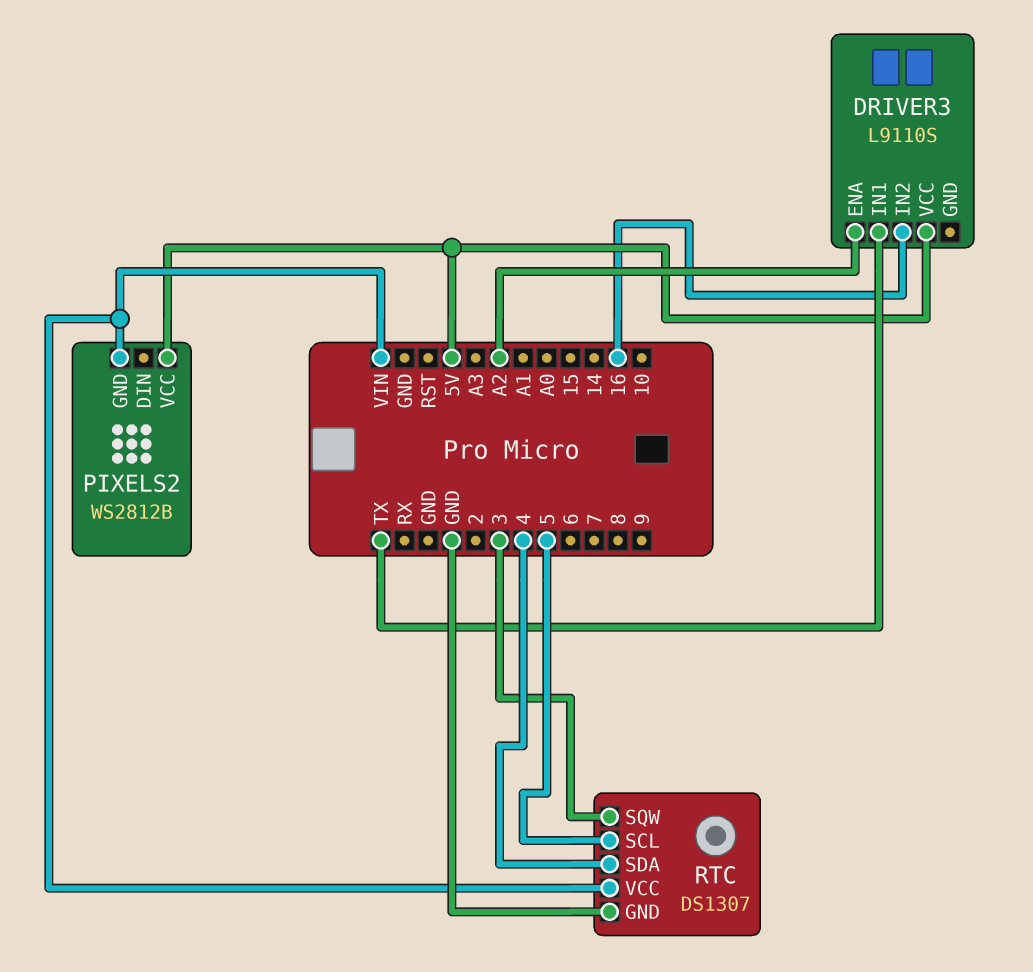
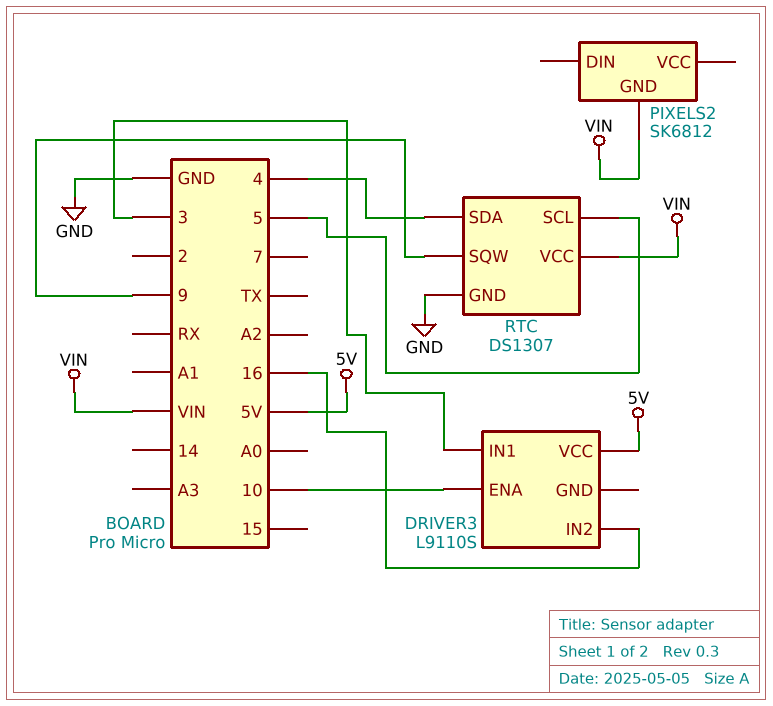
DRIVER3 pin ENA: A2 -> 10
DRIVER3 pin IN1: TX -> 3
PIXELS2: WS2812B -> SK6812
PIXELS2 pin VCC: 5V -> none
RTC pin SQW: 3 -> 9

